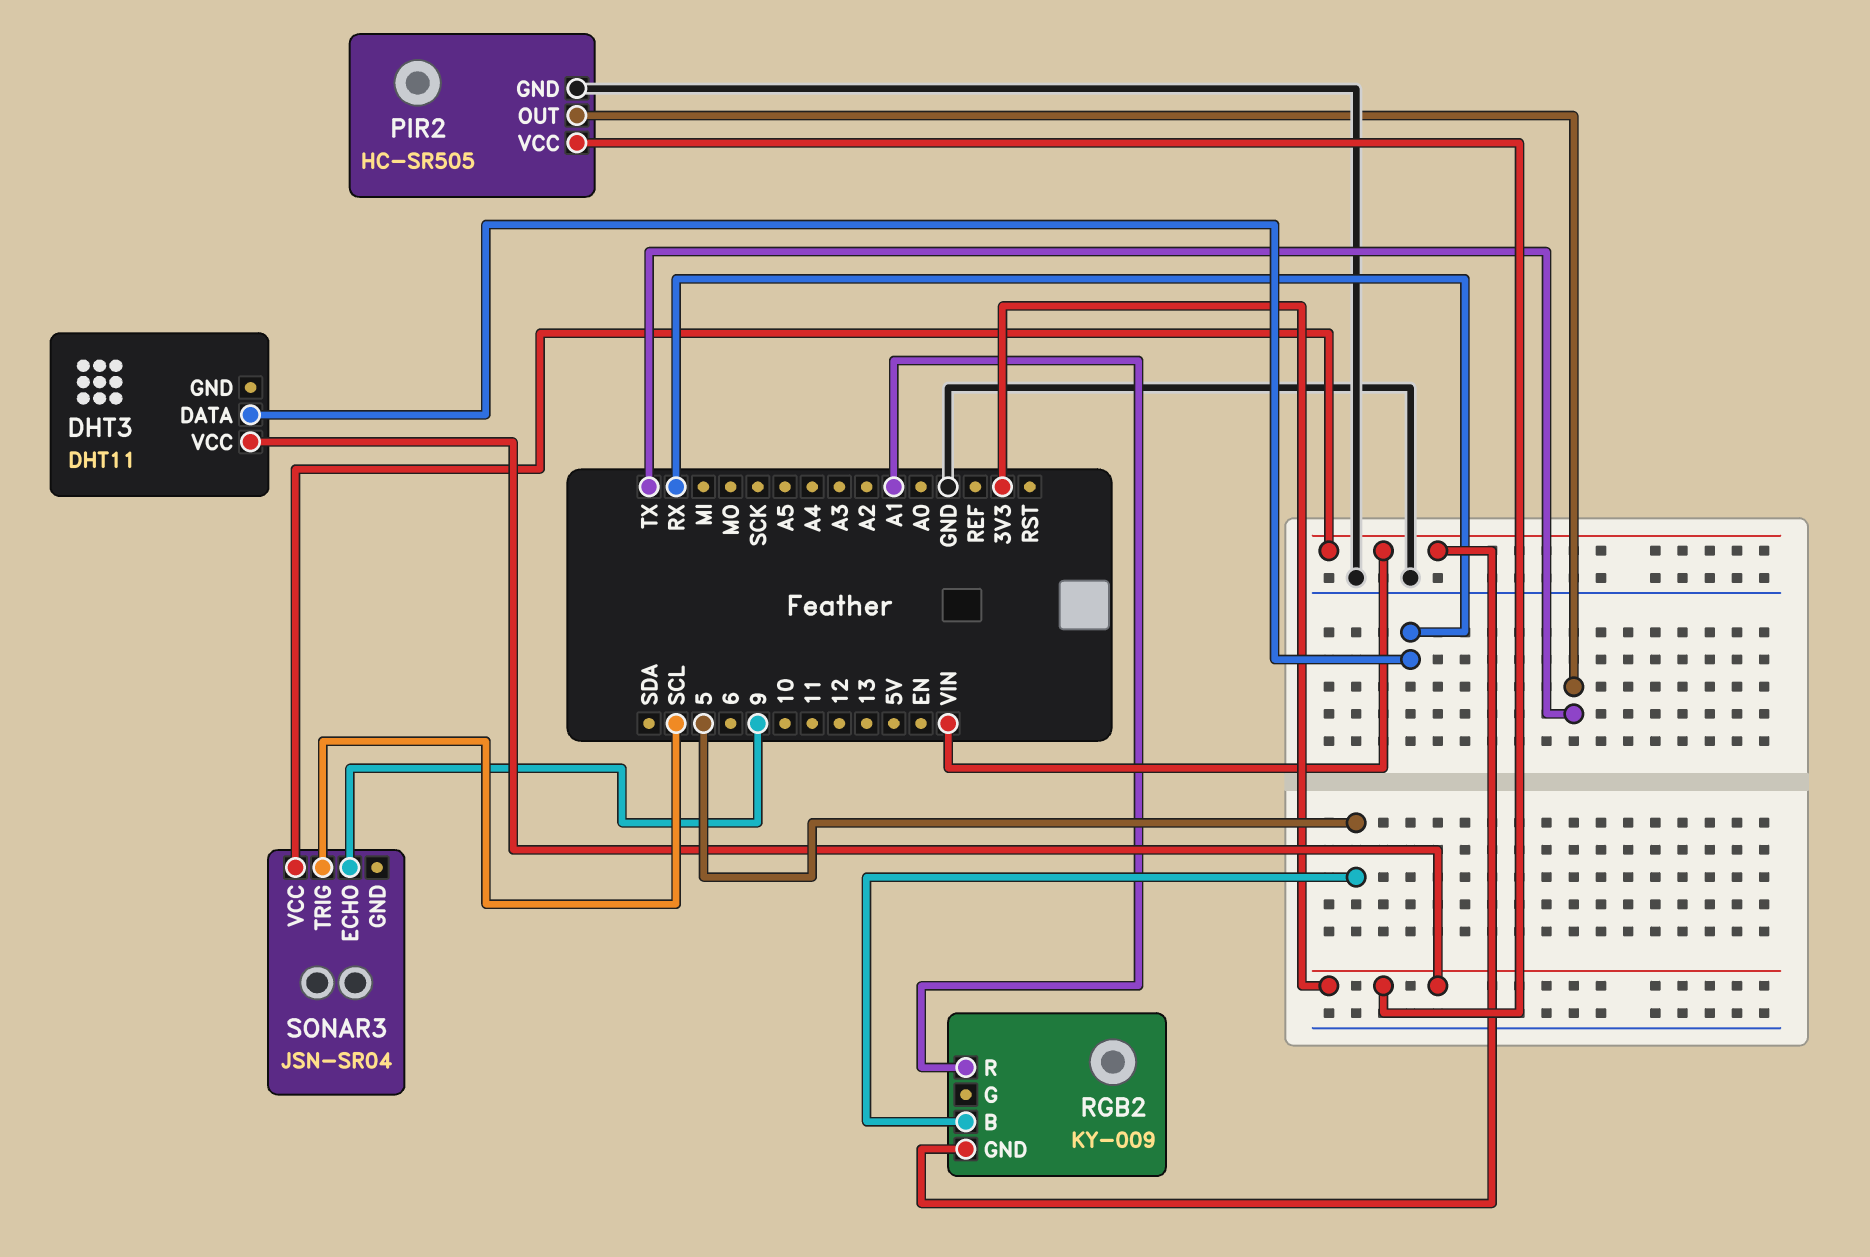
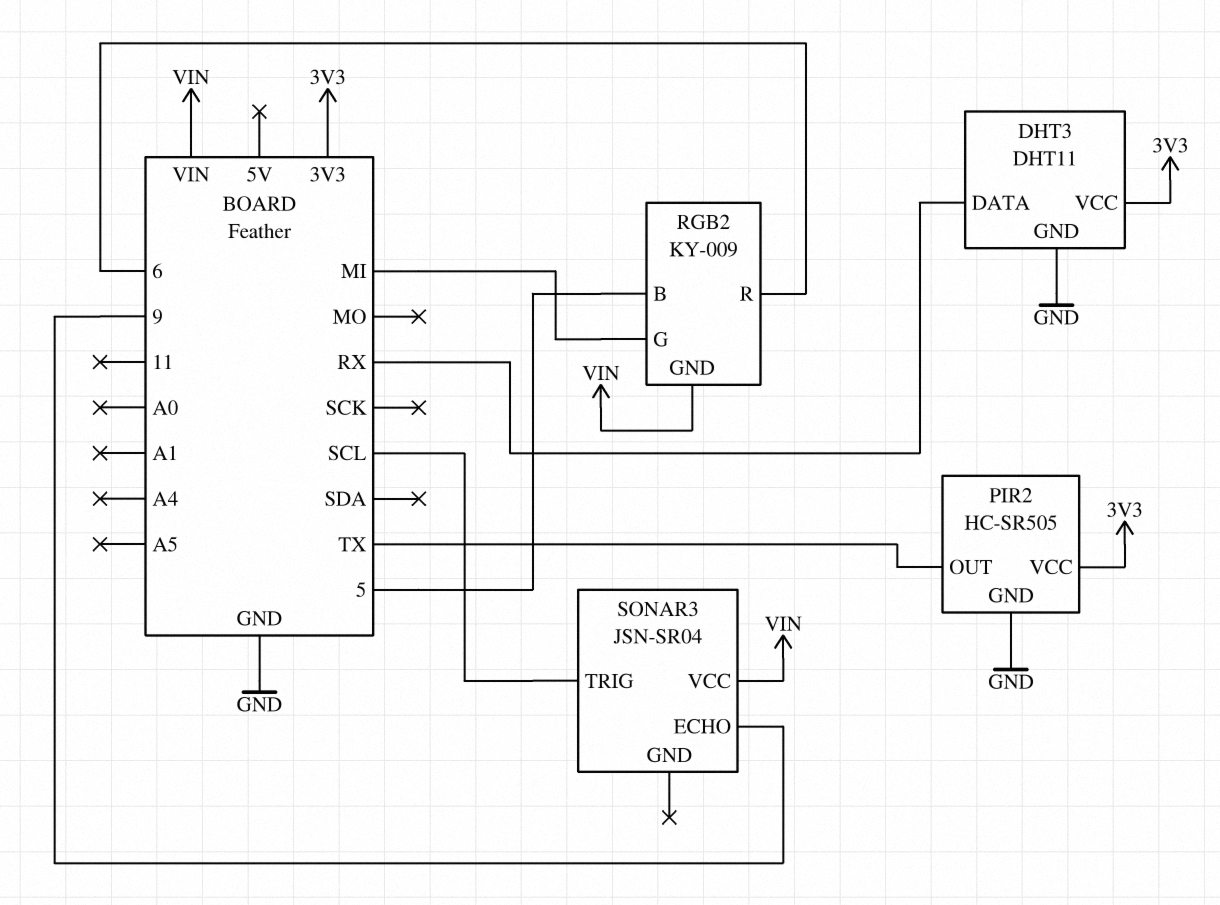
DHT3 pin GND: none -> GND
RGB2 pin G: none -> MI
RGB2 pin R: A1 -> 6

